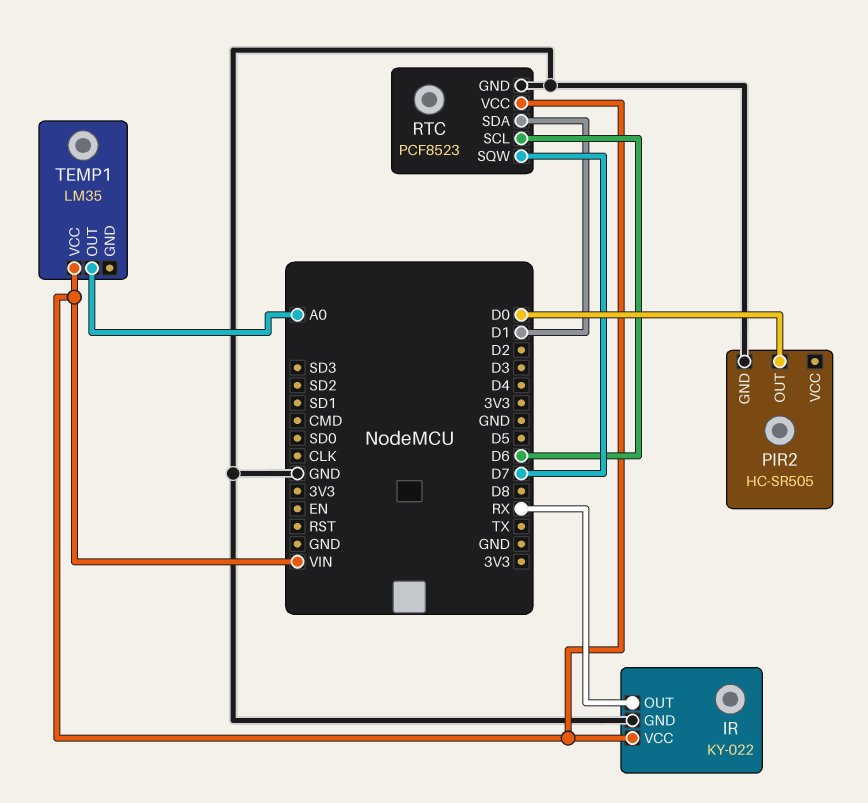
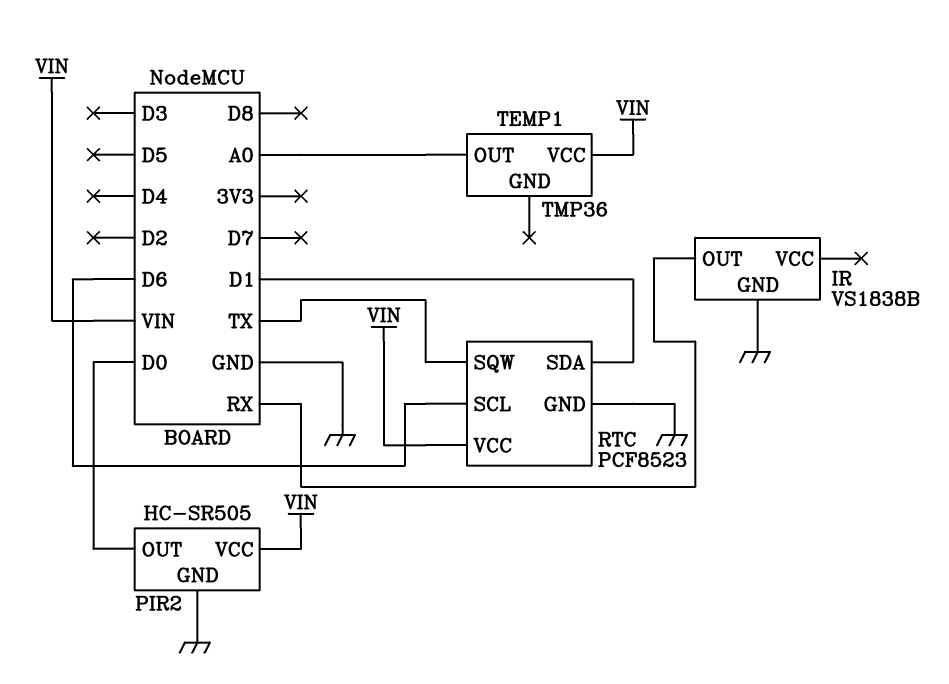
IR: KY-022 -> VS1838B
IR pin VCC: VIN -> none
PIR2 pin VCC: none -> VIN
RTC pin SQW: D7 -> TX
TEMP1: LM35 -> TMP36

